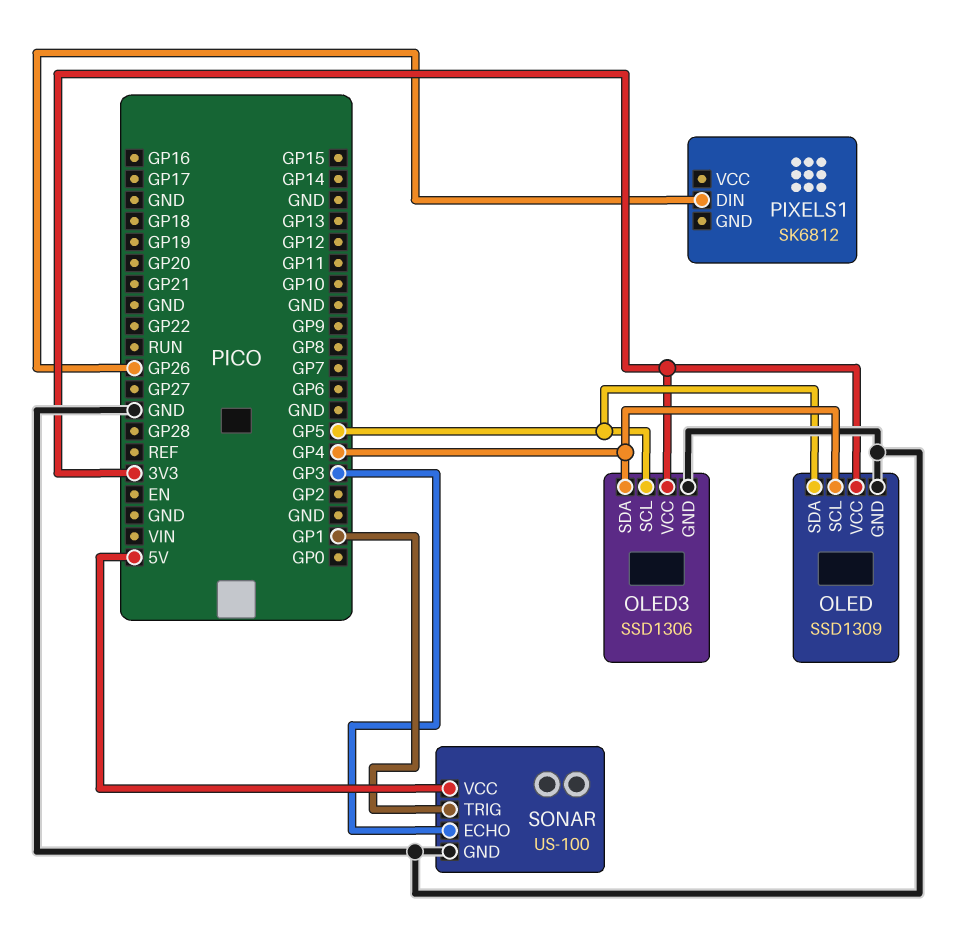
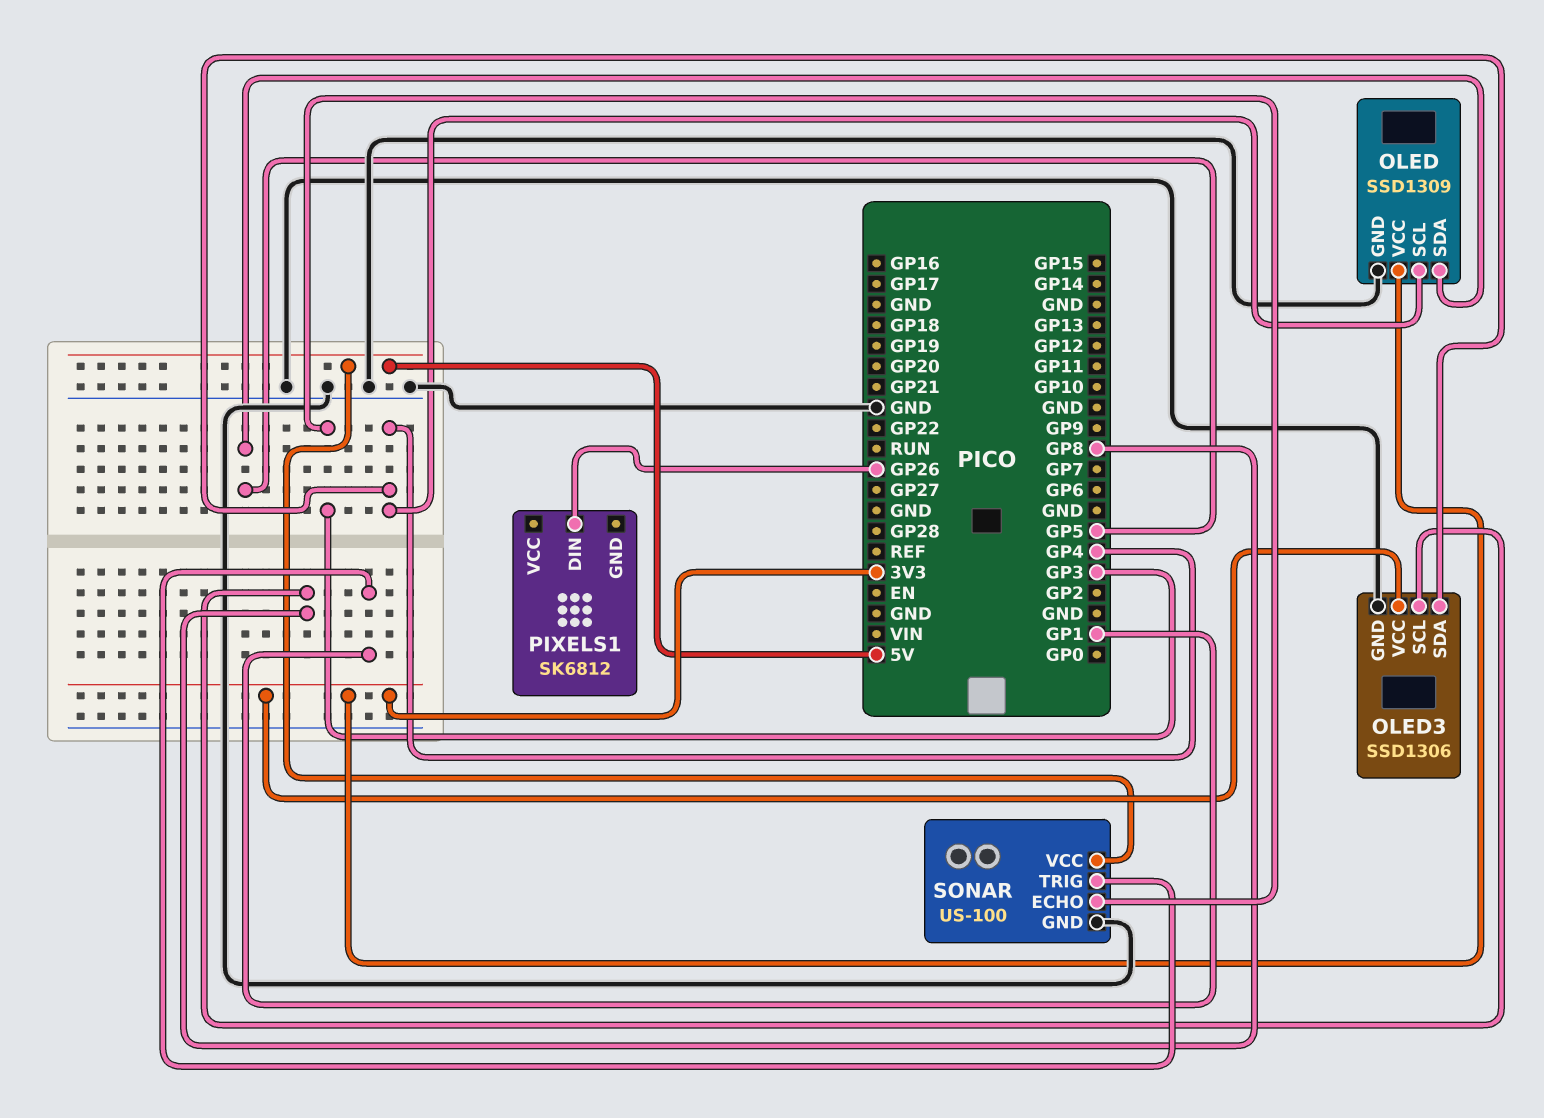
OLED3 pin SCL: GP5 -> GP8

